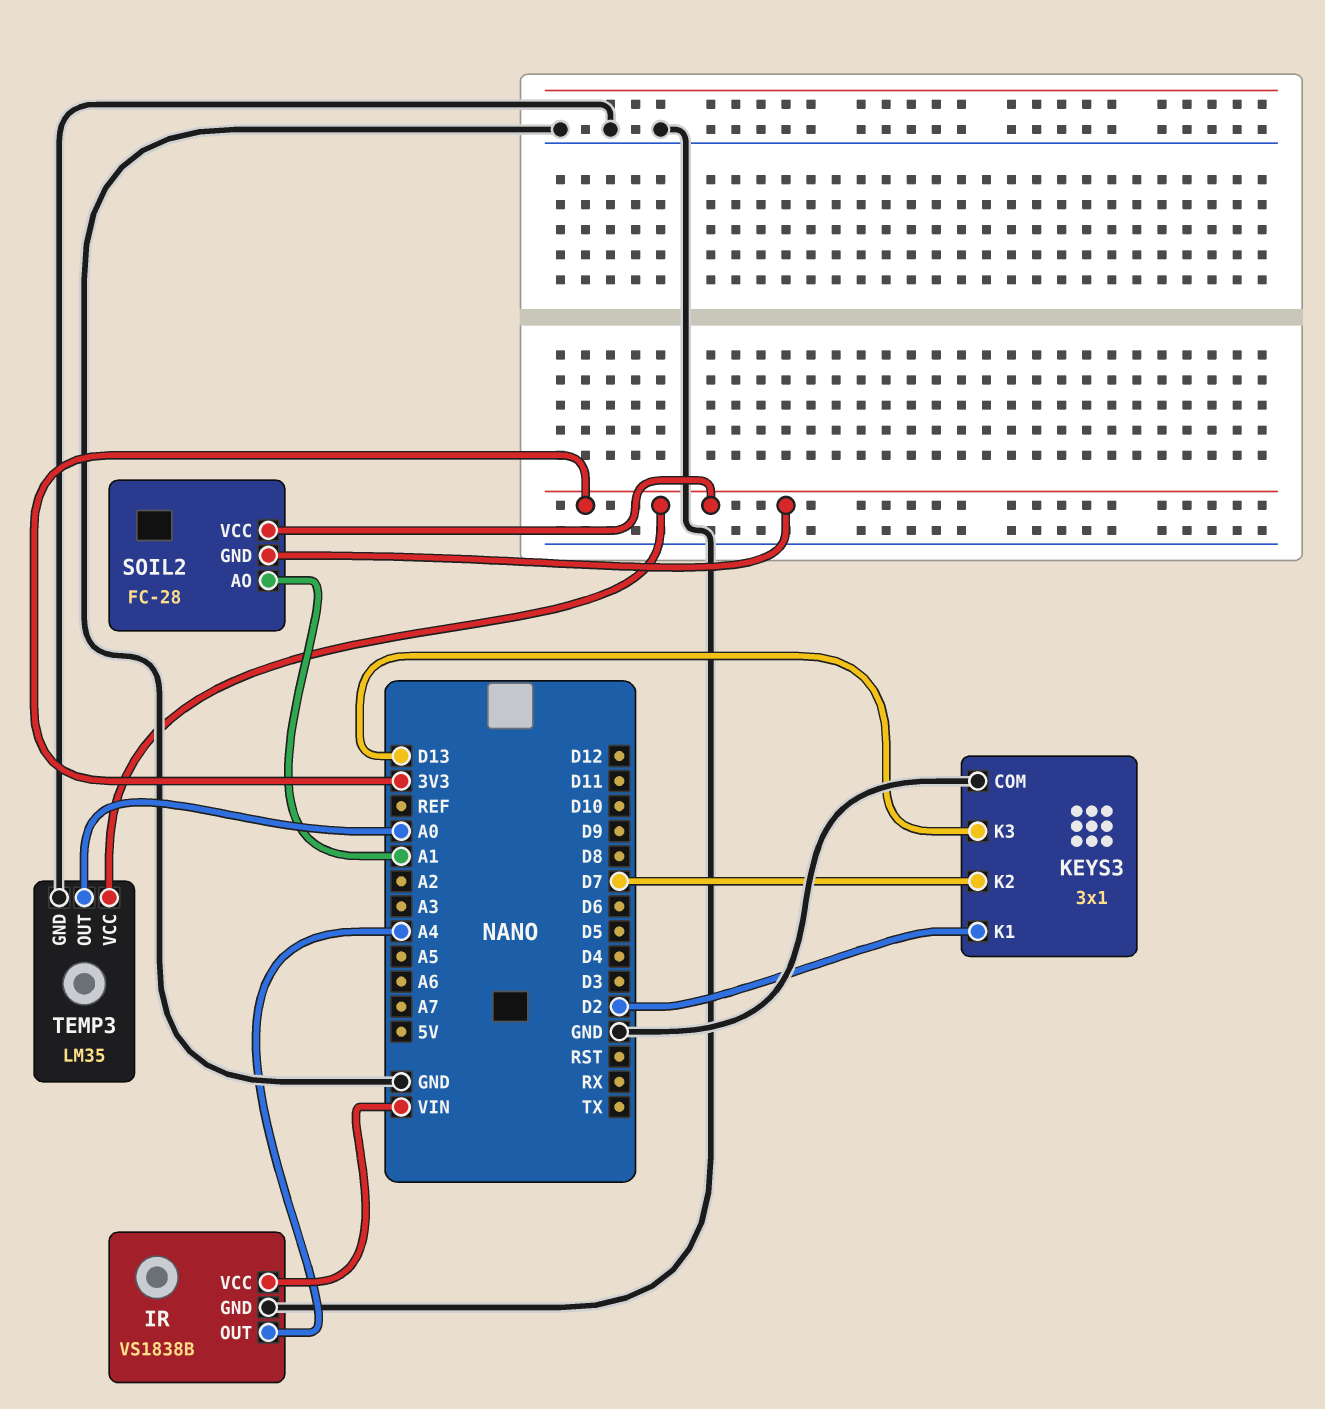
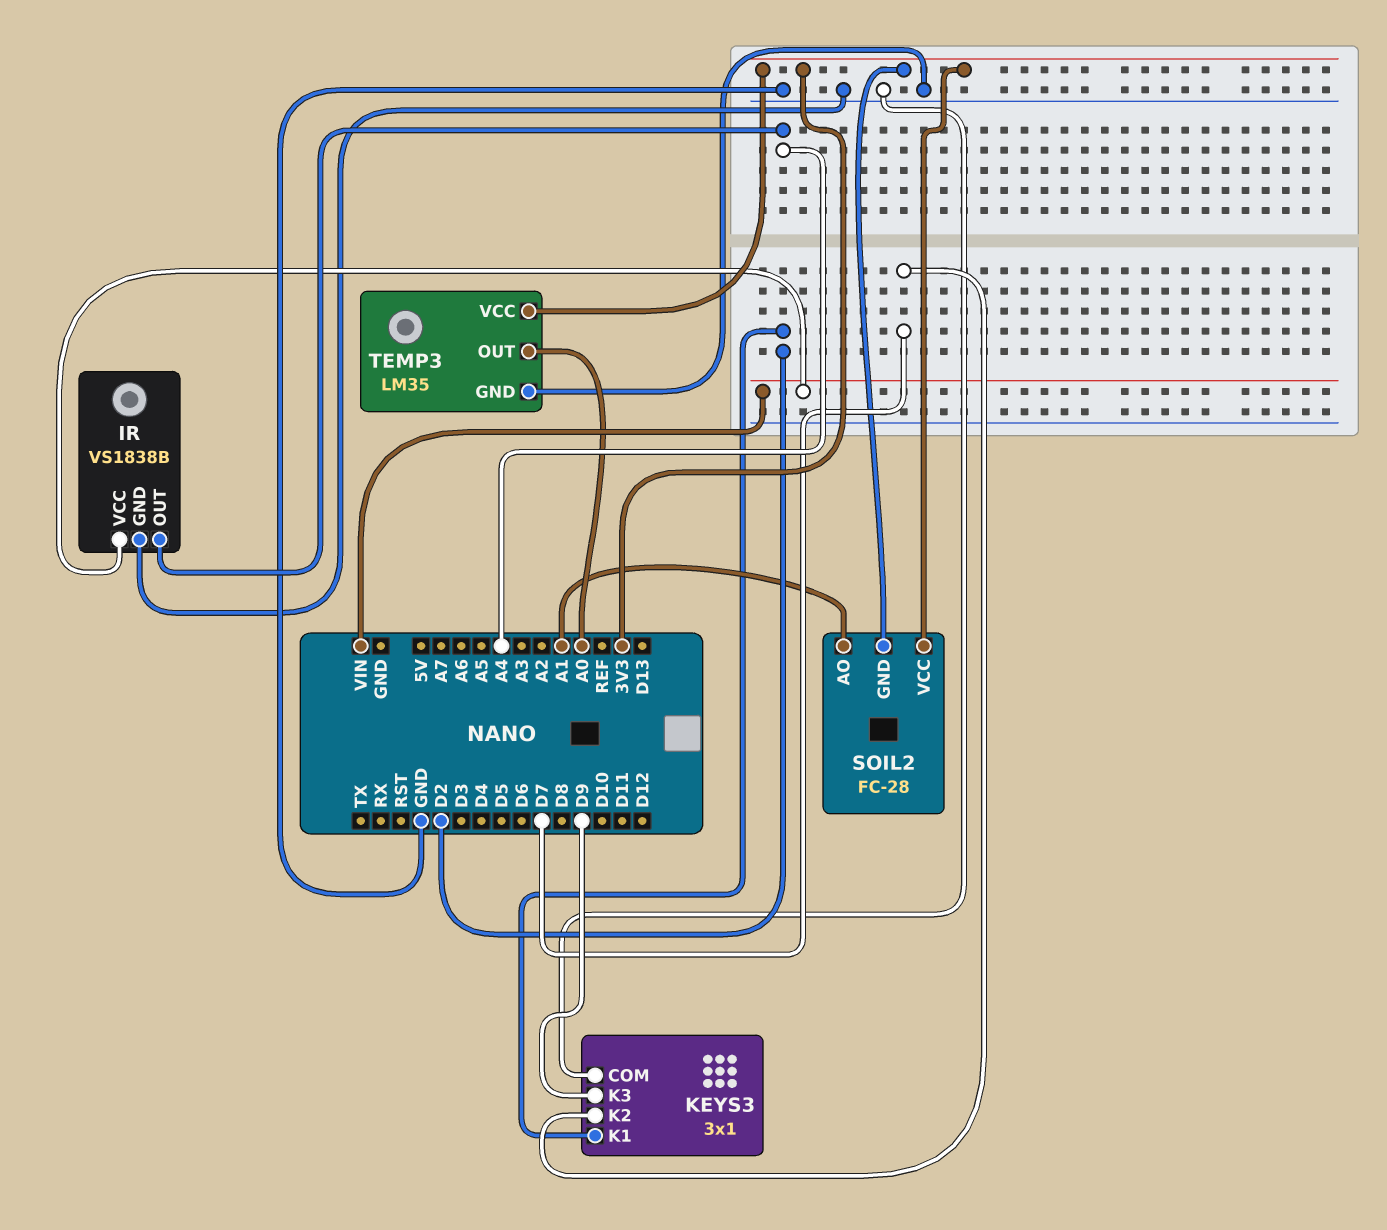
KEYS3 pin K3: D13 -> D9

